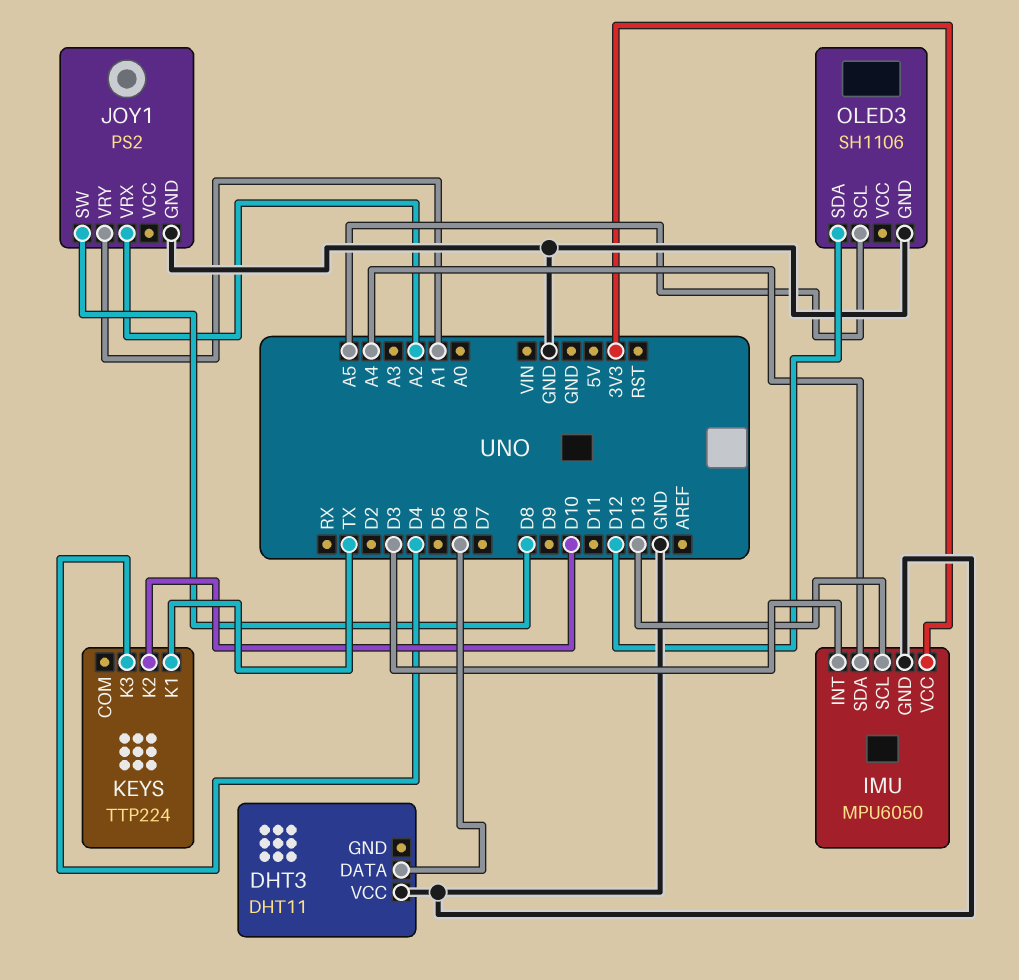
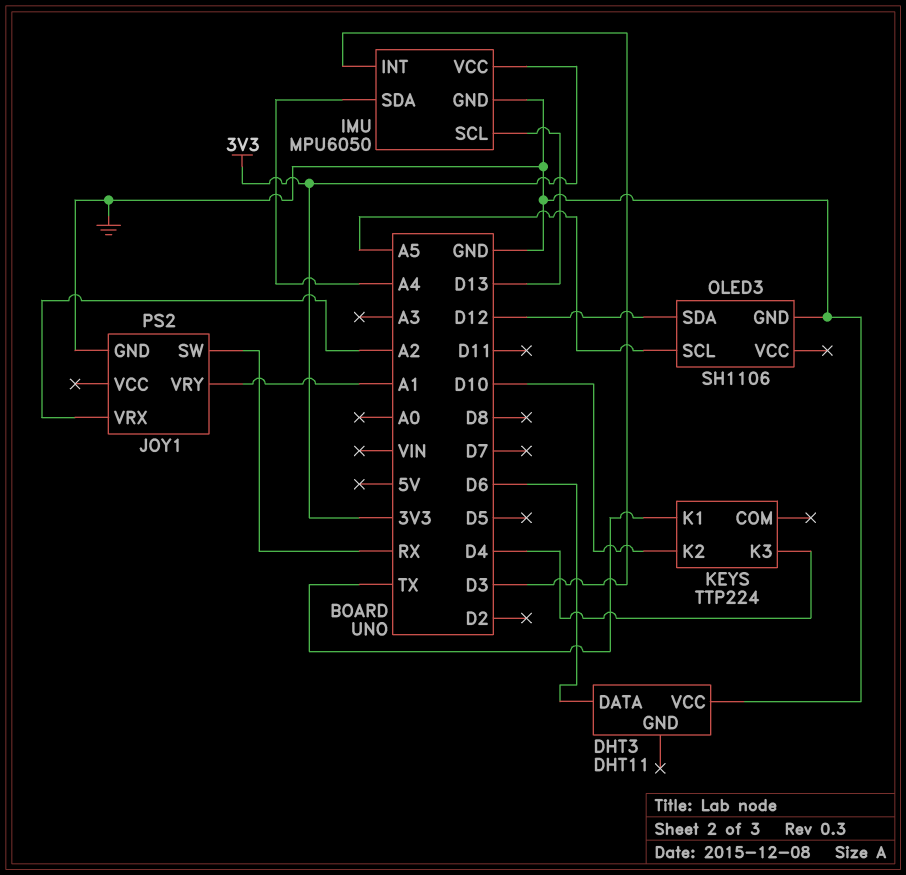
JOY1 pin SW: D8 -> RX

